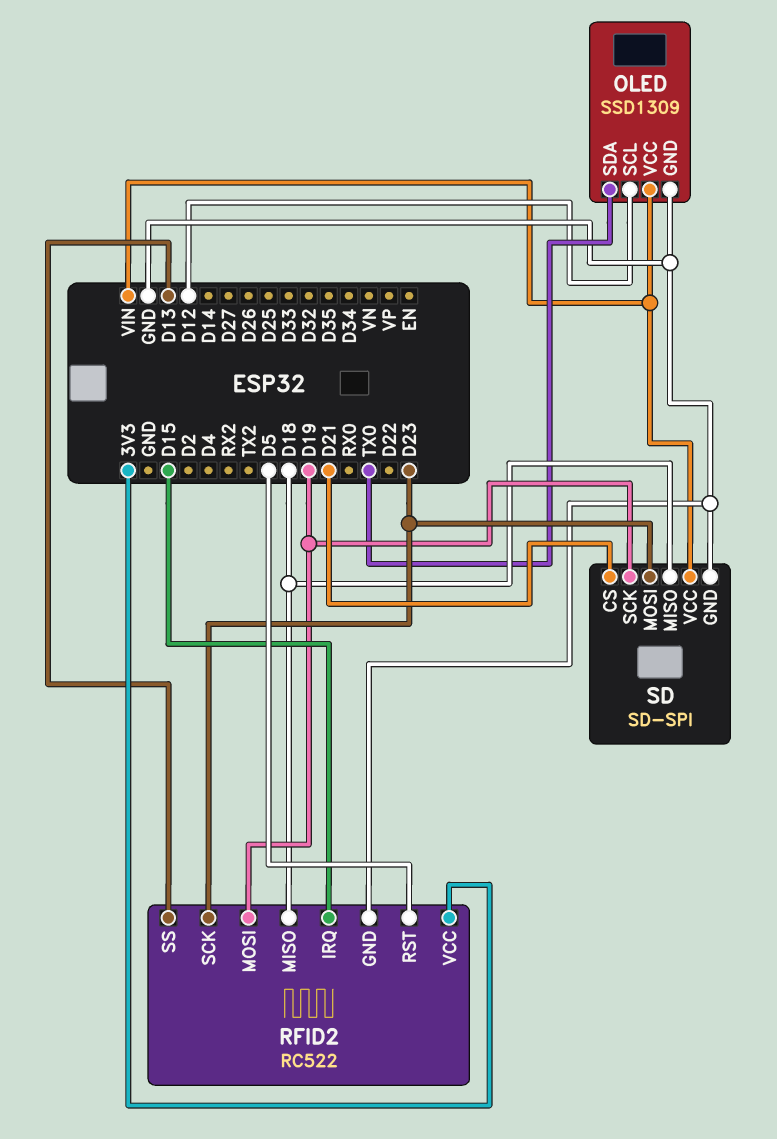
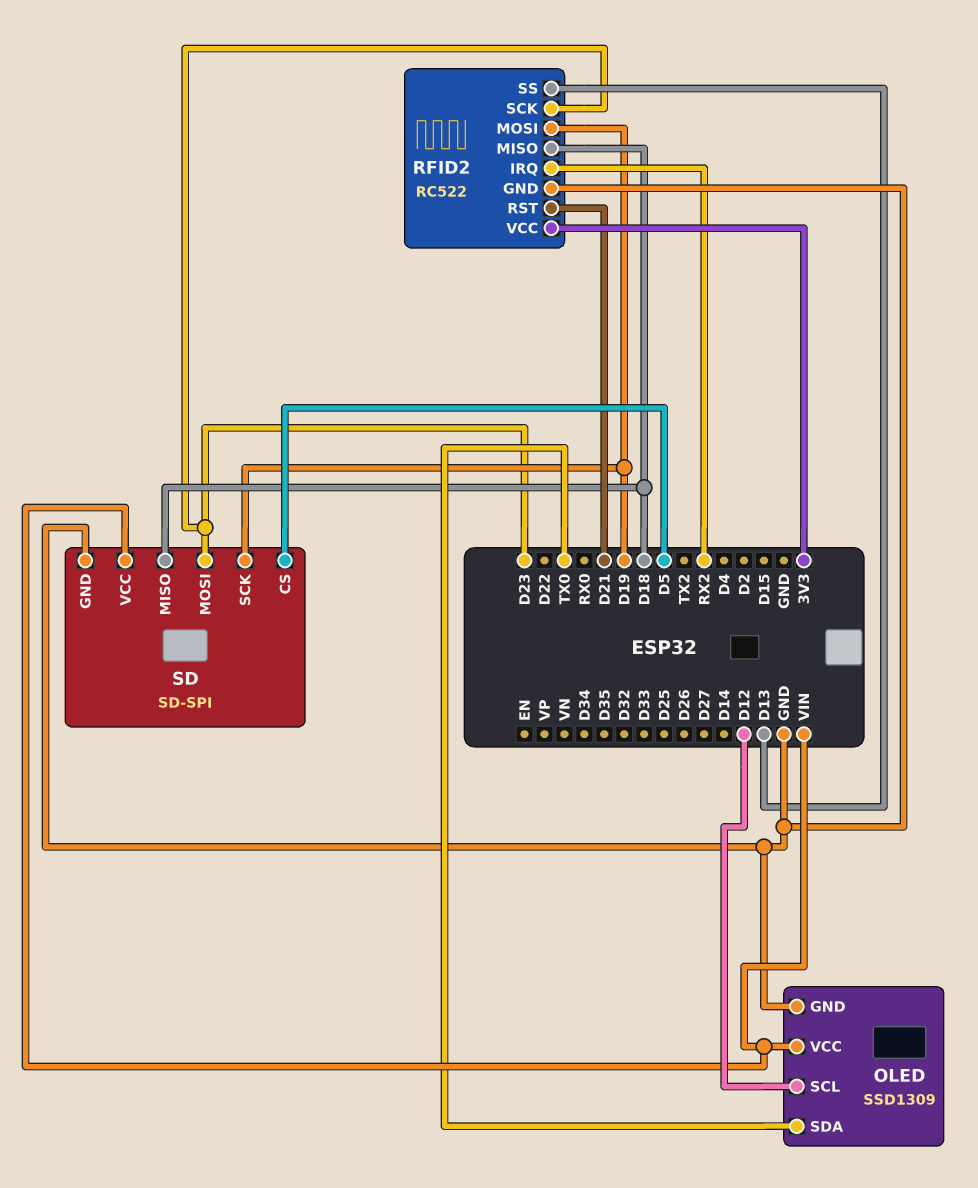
RFID2 pin IRQ: D15 -> RX2
RFID2 pin RST: D5 -> D21
SD pin CS: D21 -> D5

